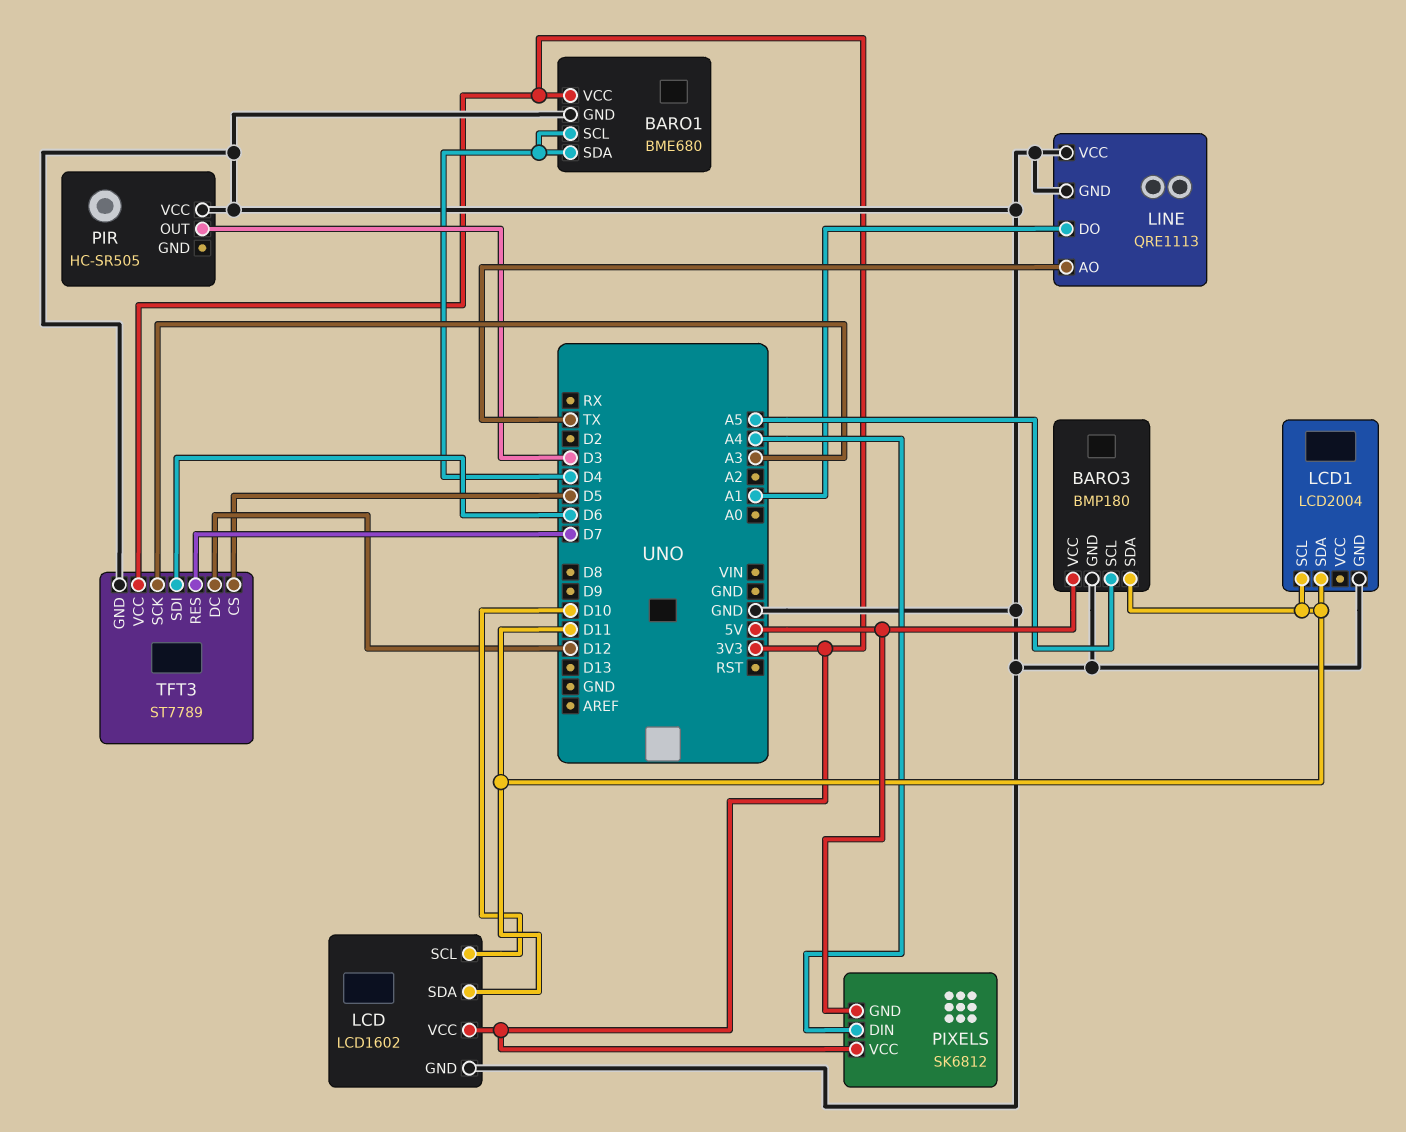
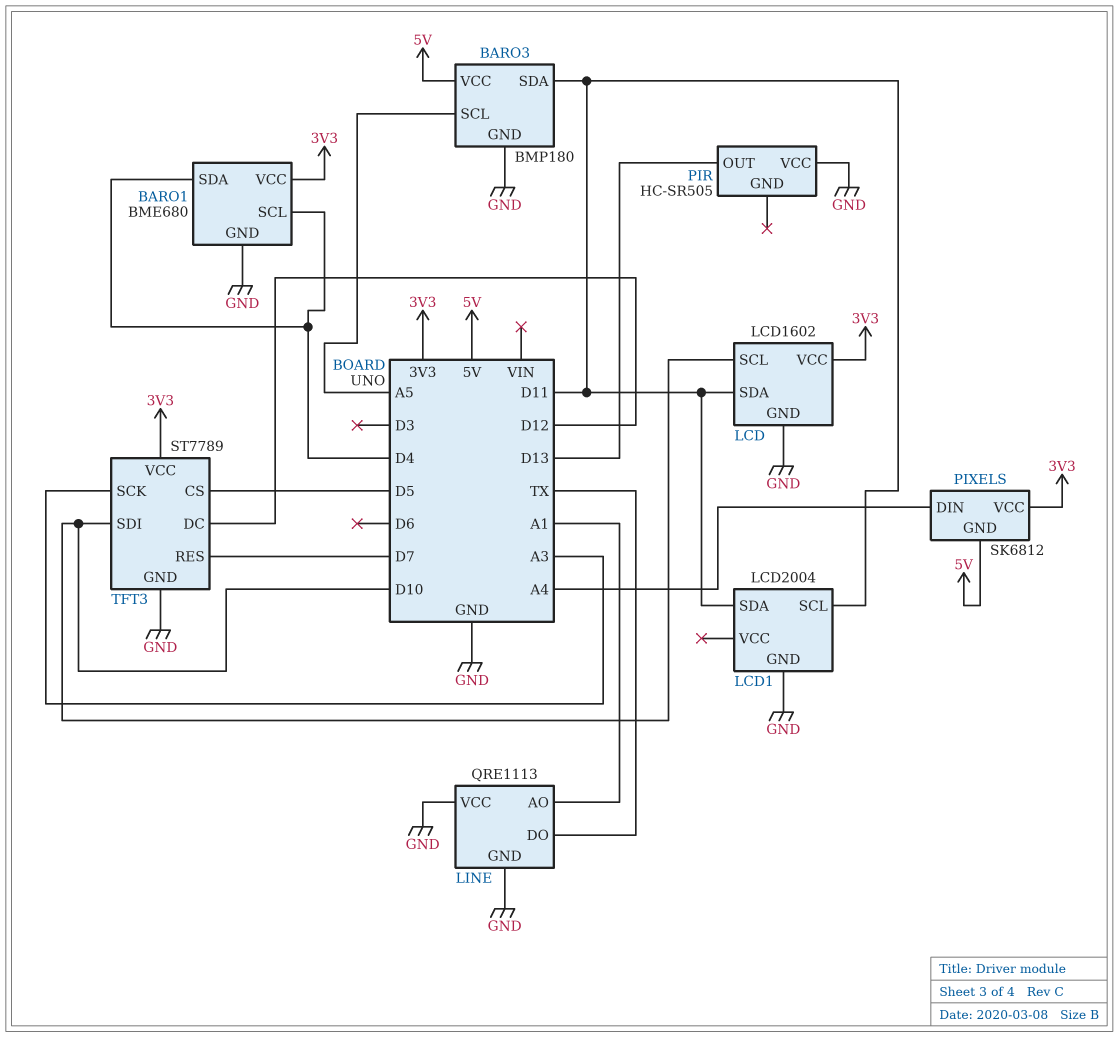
LINE pin AO: TX -> A1
LINE pin DO: A1 -> TX
PIR pin OUT: D3 -> D13
TFT3 pin SDI: D6 -> D10

